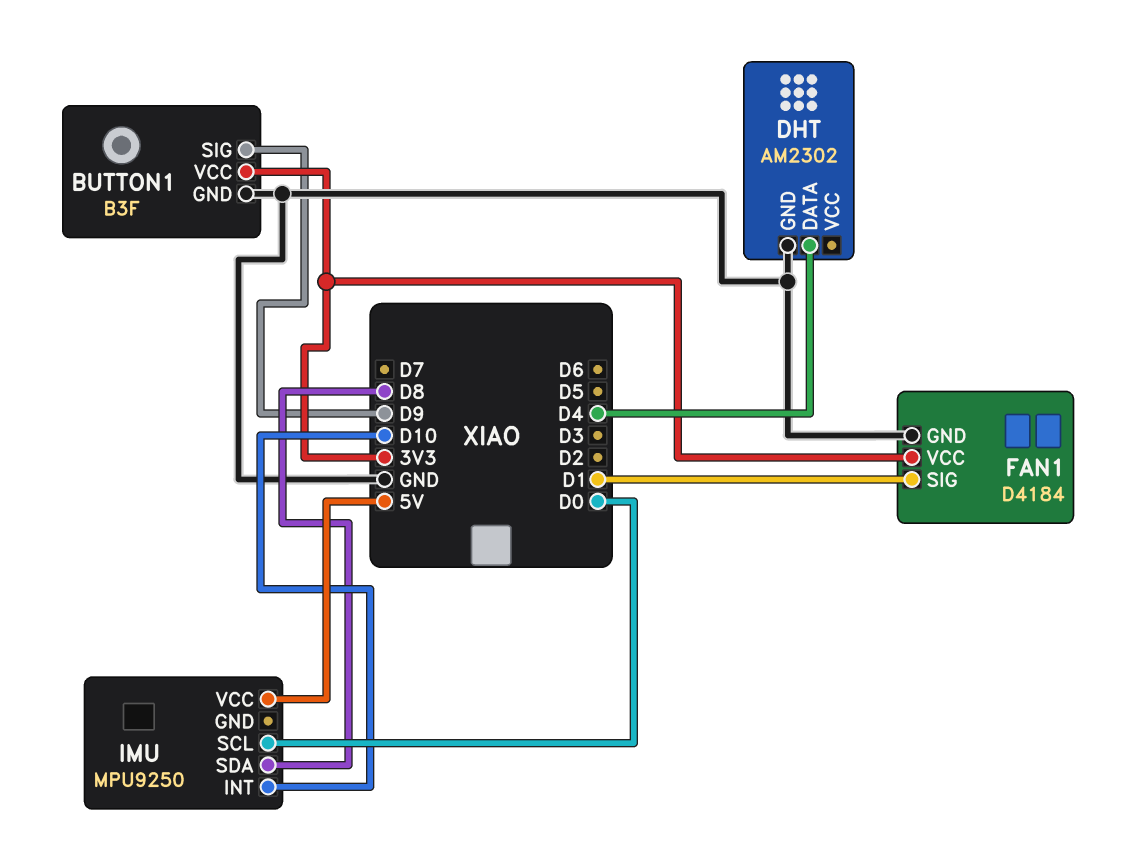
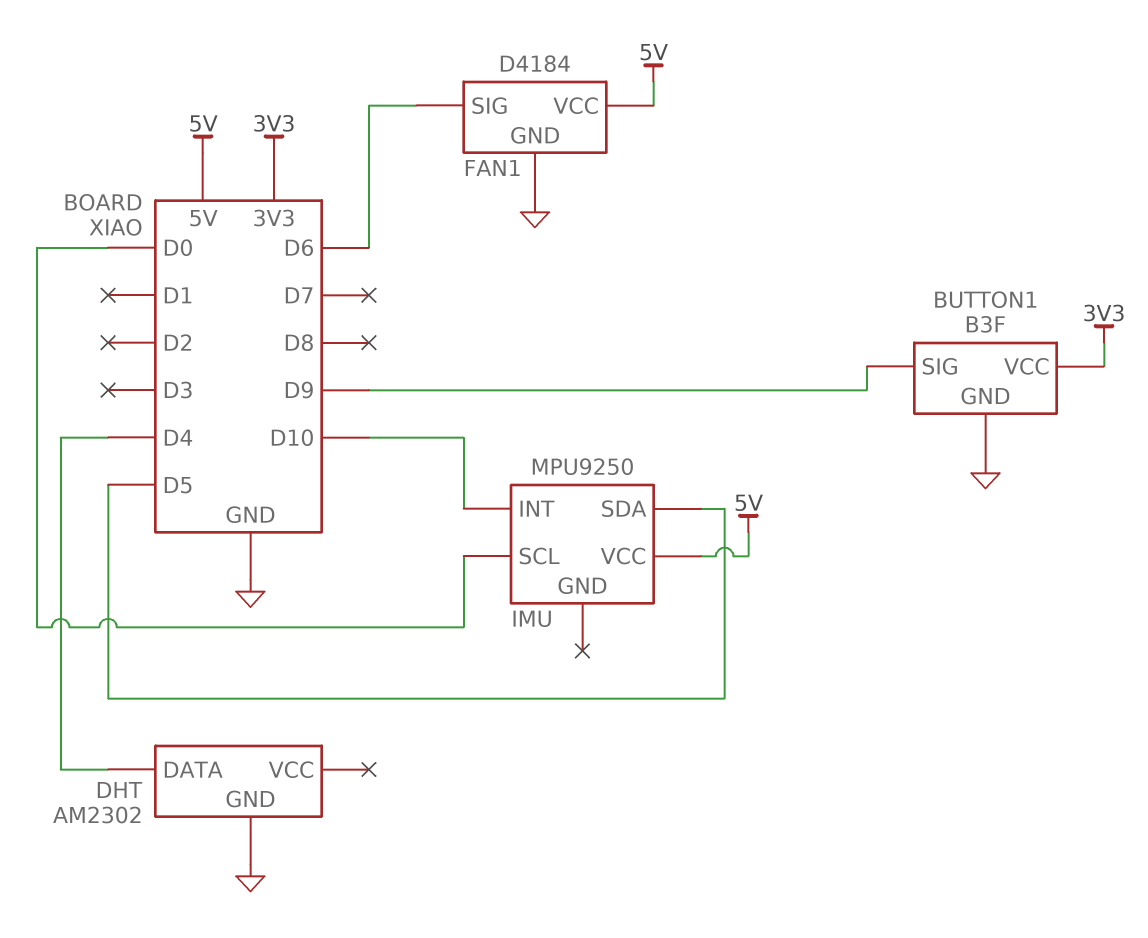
FAN1 pin SIG: D1 -> D6
FAN1 pin VCC: 3V3 -> 5V
IMU pin SDA: D8 -> D5

